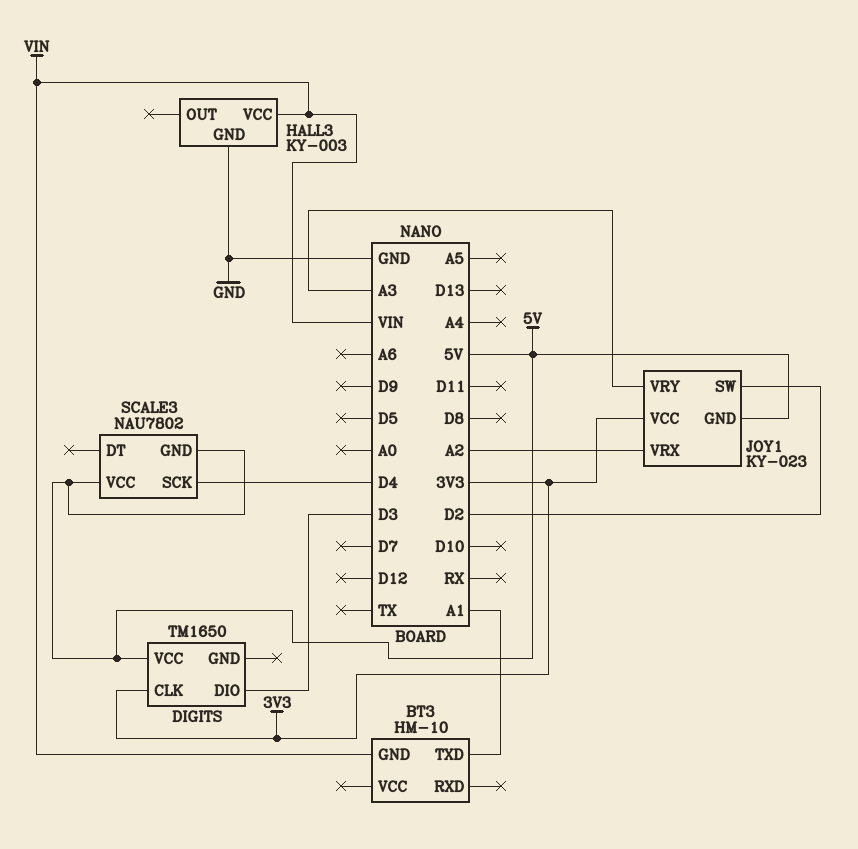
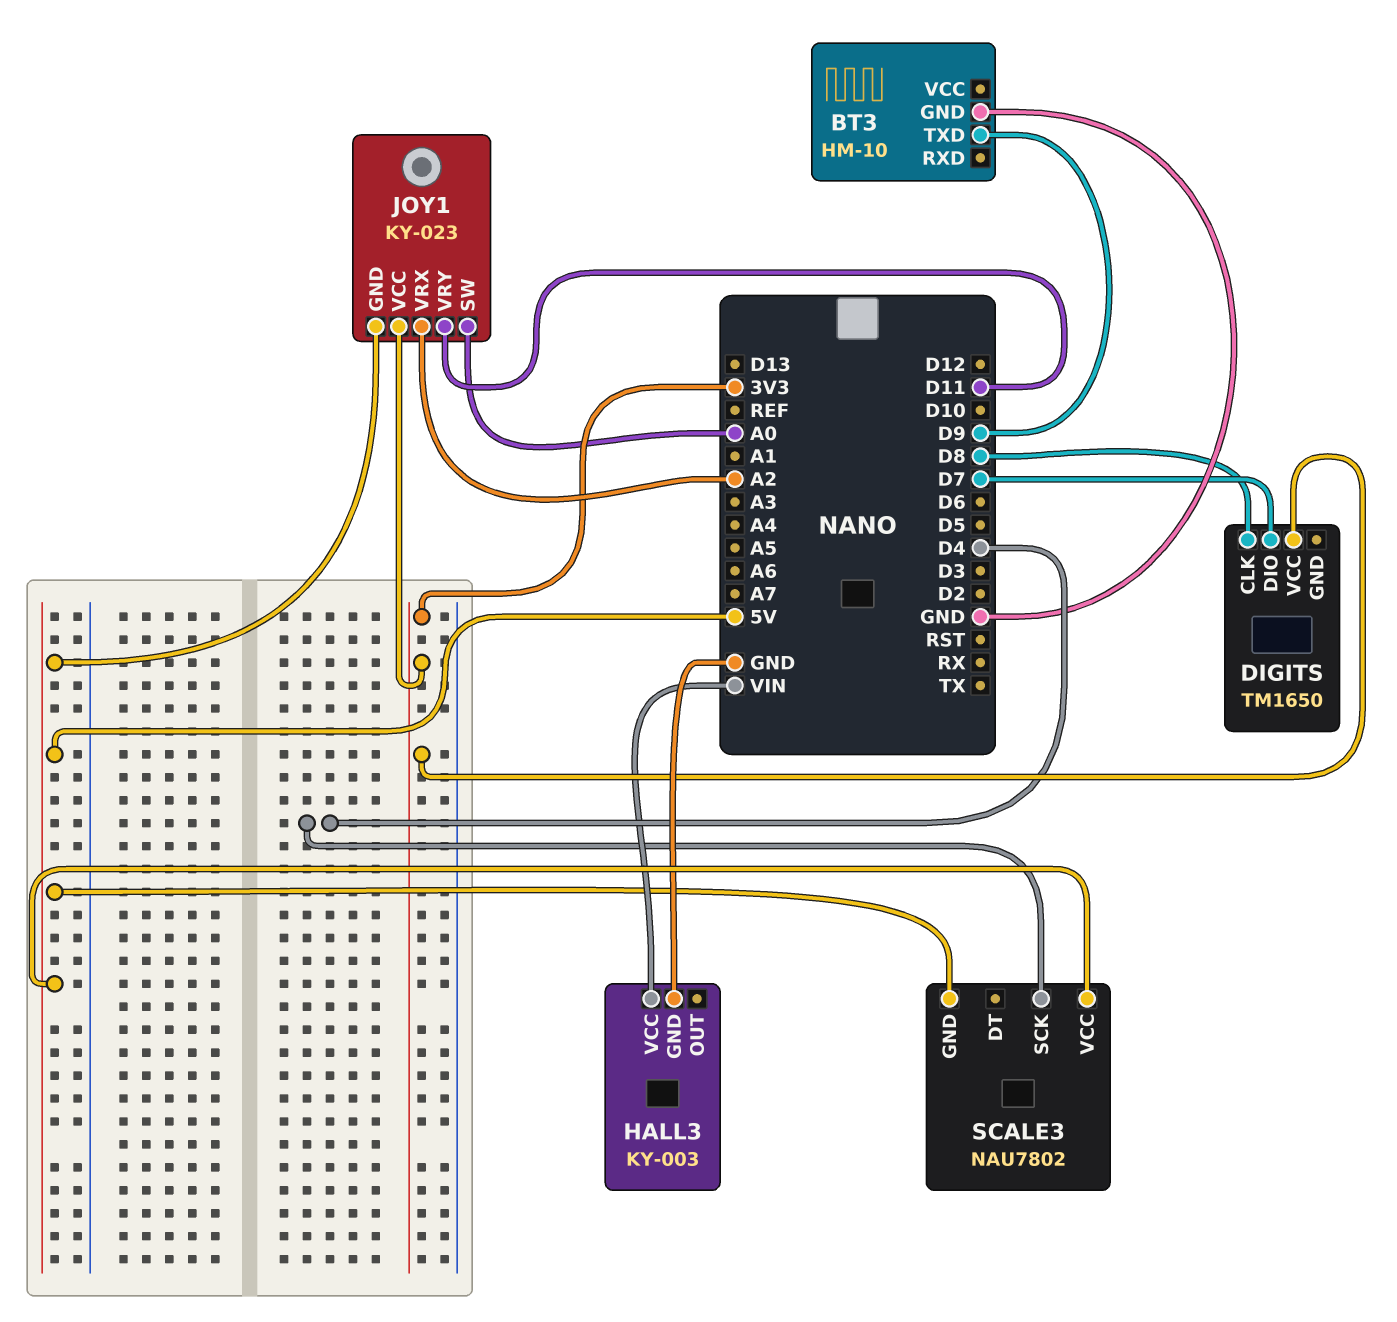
BT3 pin GND: VIN -> GND
BT3 pin TXD: A1 -> D9
DIGITS pin CLK: 3V3 -> D8
DIGITS pin DIO: D3 -> D7
DIGITS pin VCC: 5V -> 3V3
JOY1 pin SW: D2 -> A0
JOY1 pin VRY: A3 -> D11

